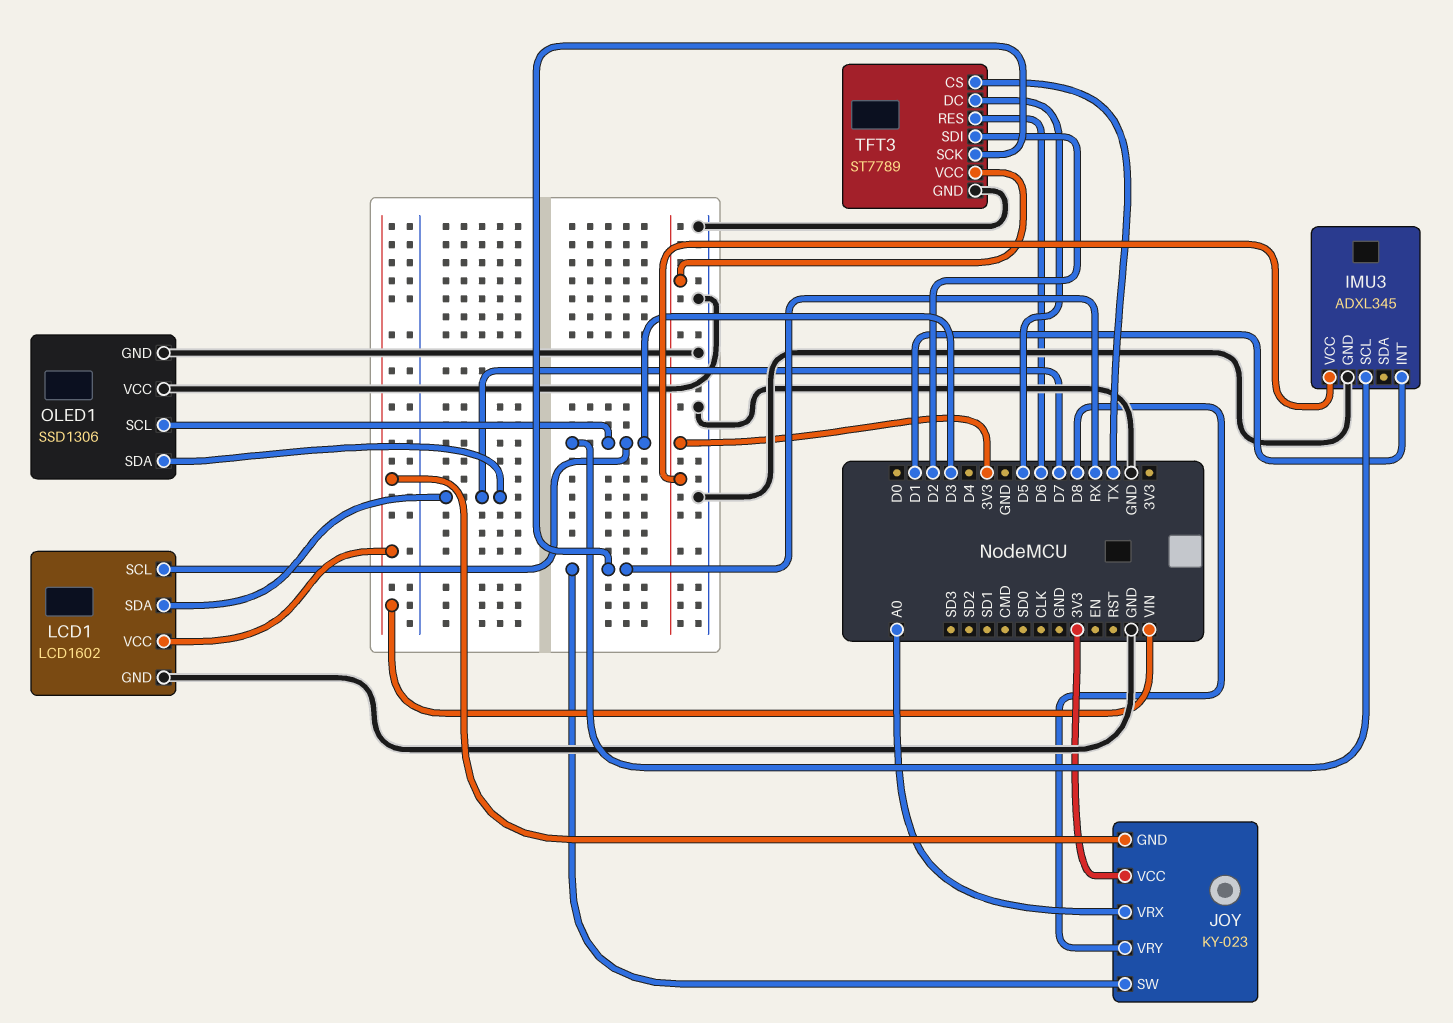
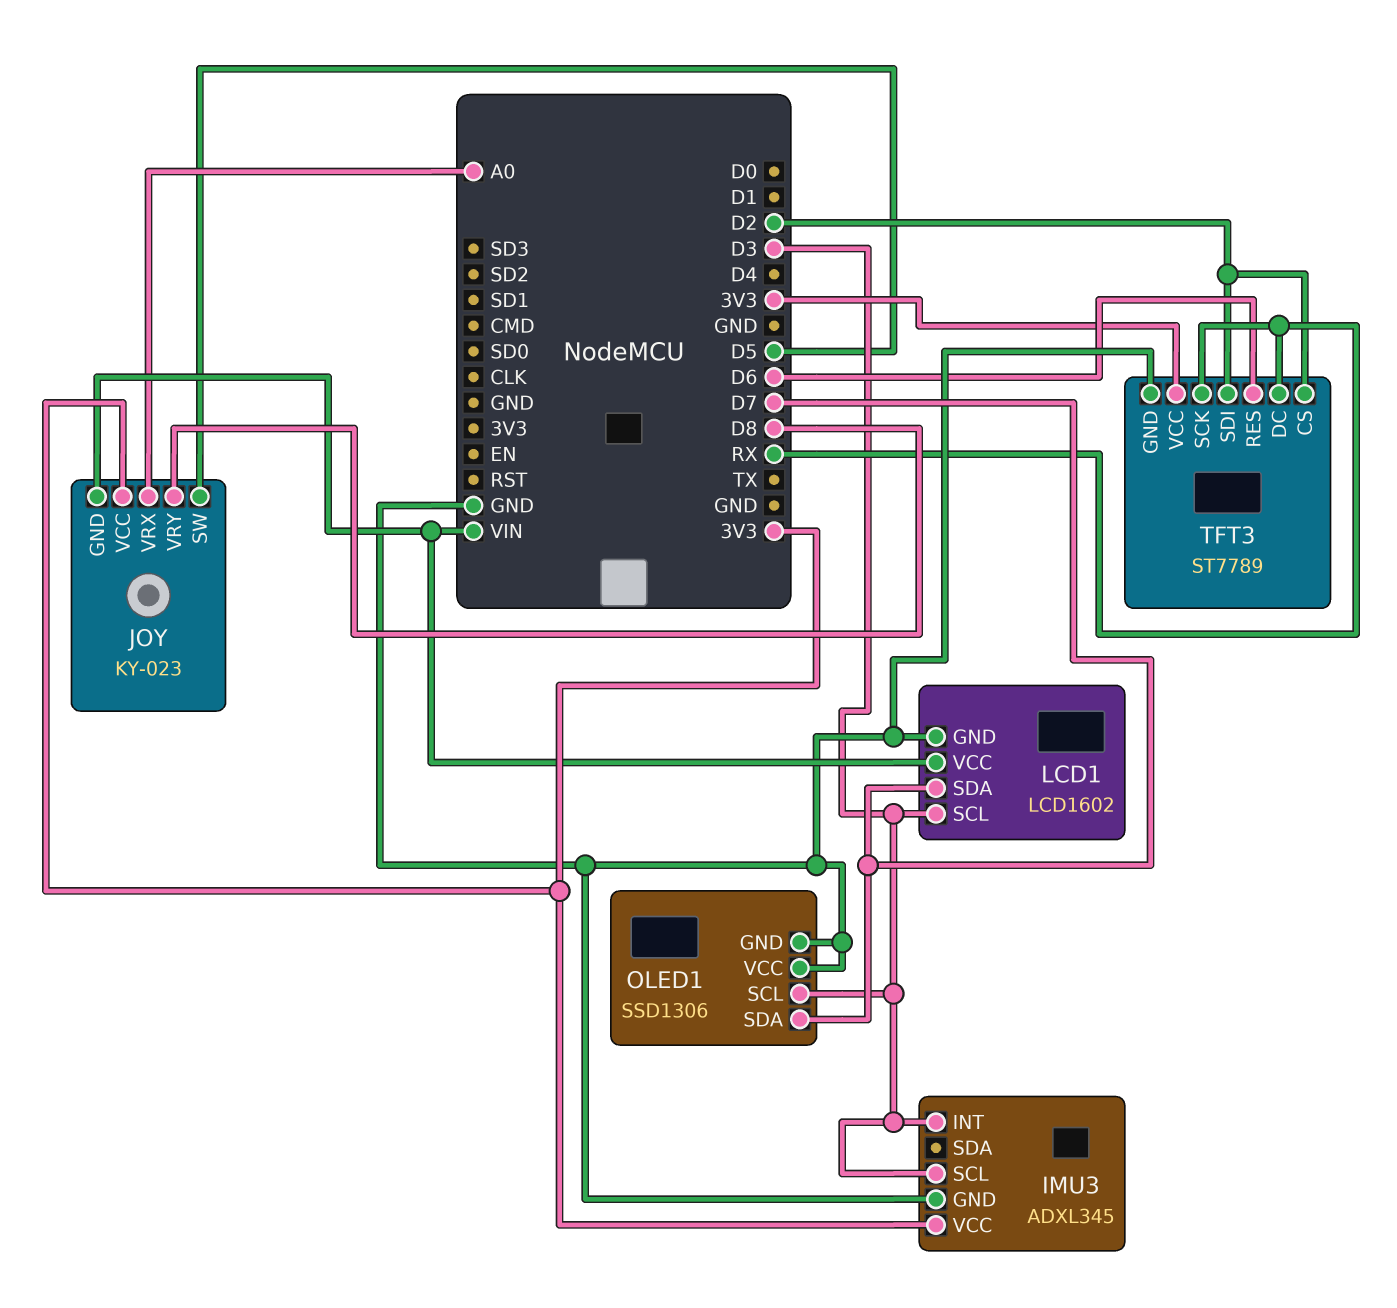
IMU3 pin INT: D1 -> D3
JOY pin SW: RX -> D5
TFT3 pin CS: TX -> D2
TFT3 pin DC: D5 -> RX

